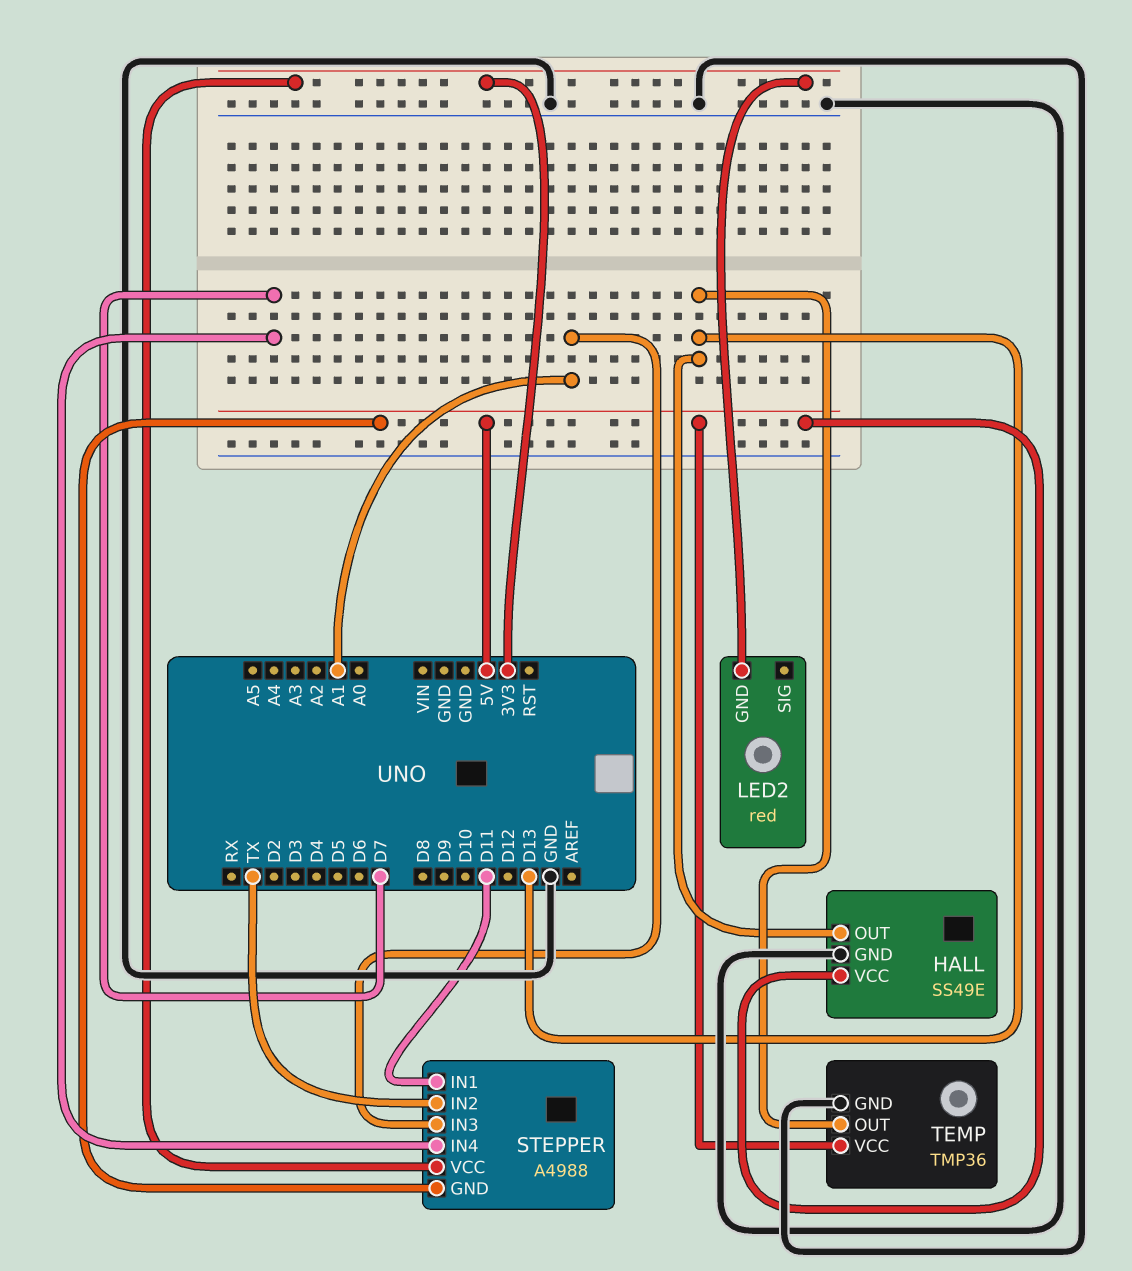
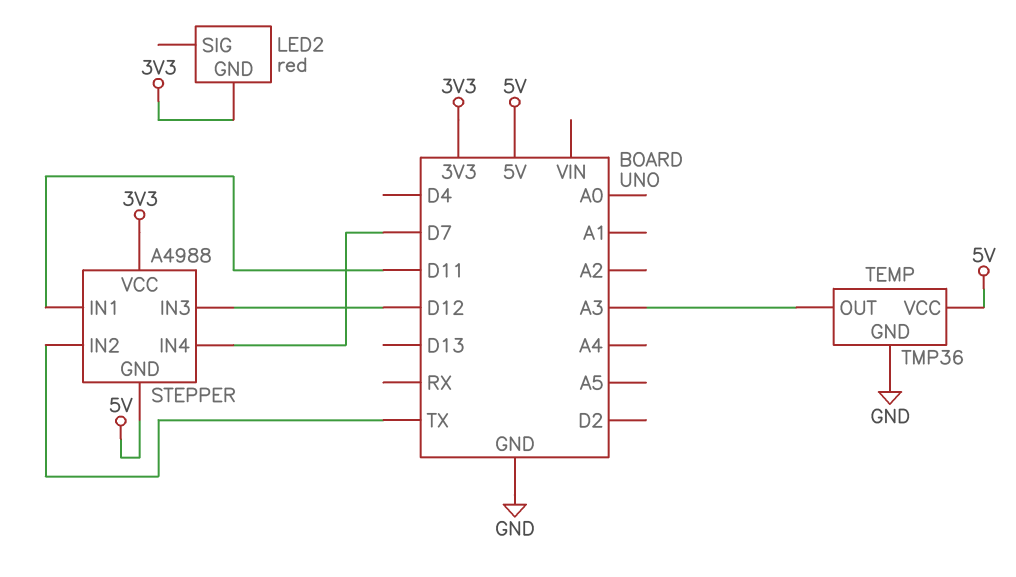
HALL: SS49E -> none
HALL pin GND: GND -> none
HALL pin OUT: D13 -> none
HALL pin VCC: 5V -> none
STEPPER pin IN3: A1 -> D12
TEMP pin OUT: D13 -> A3

